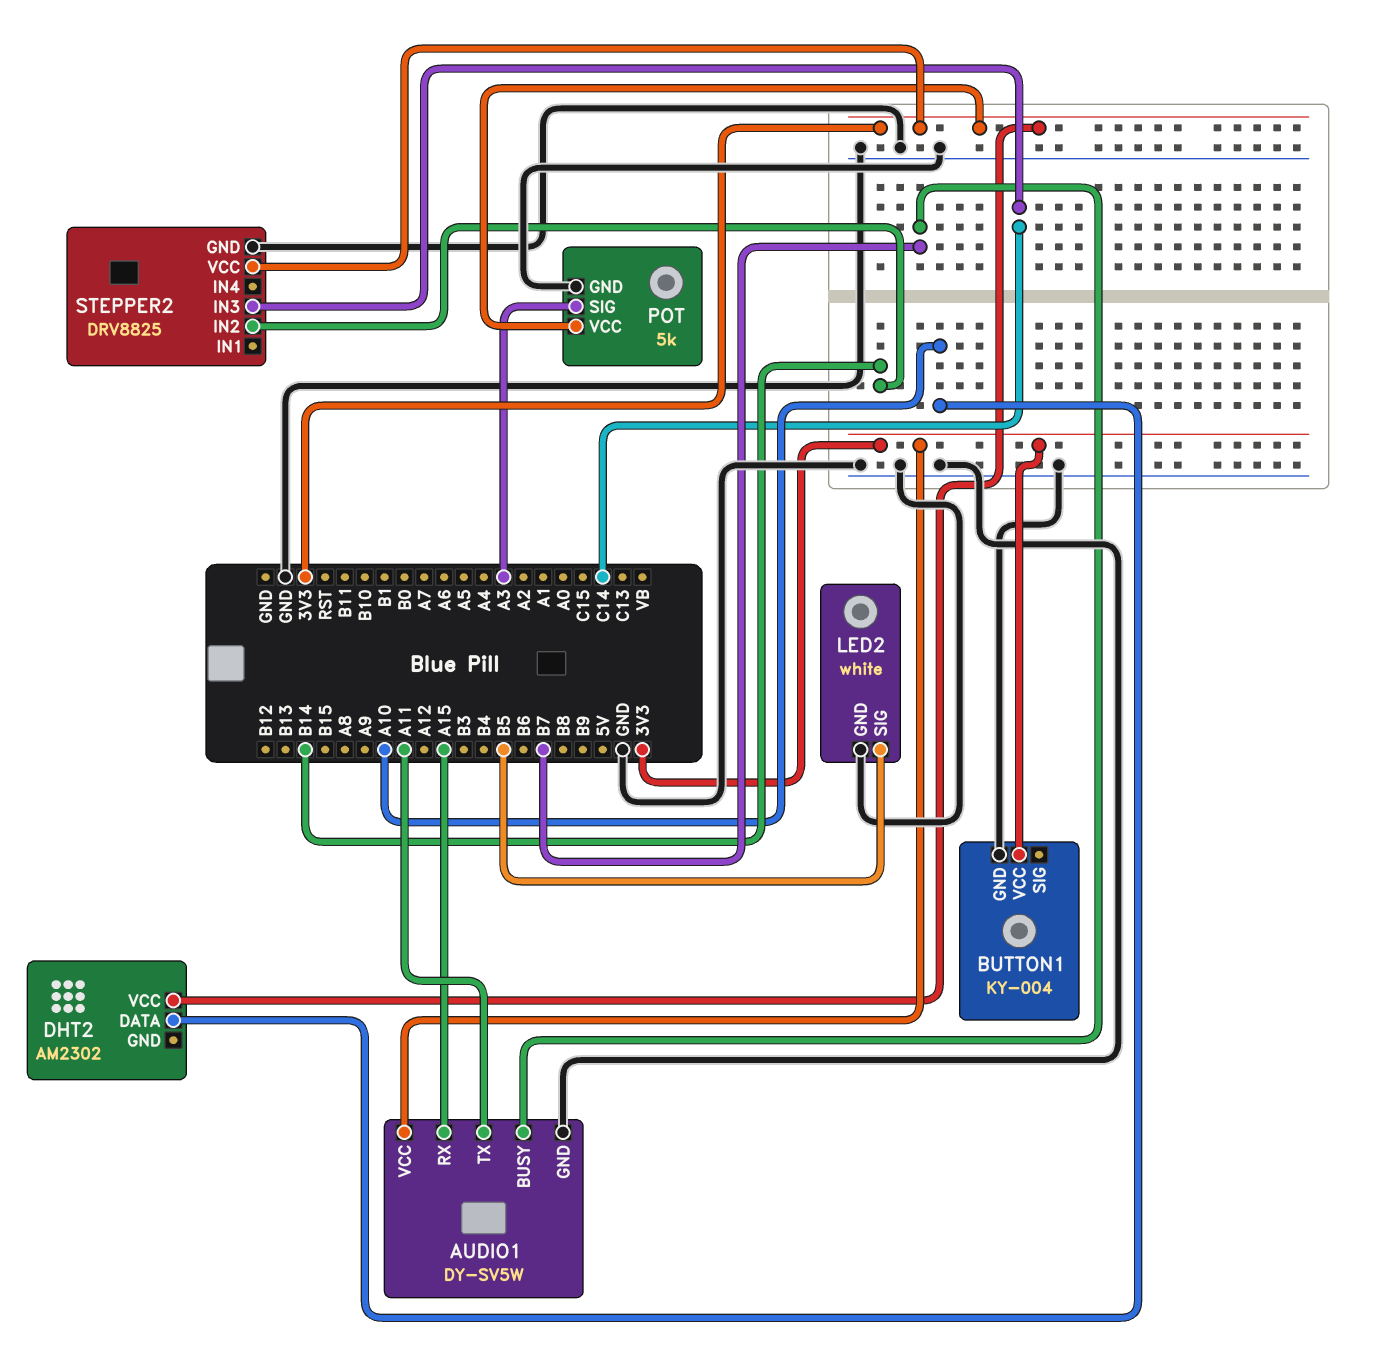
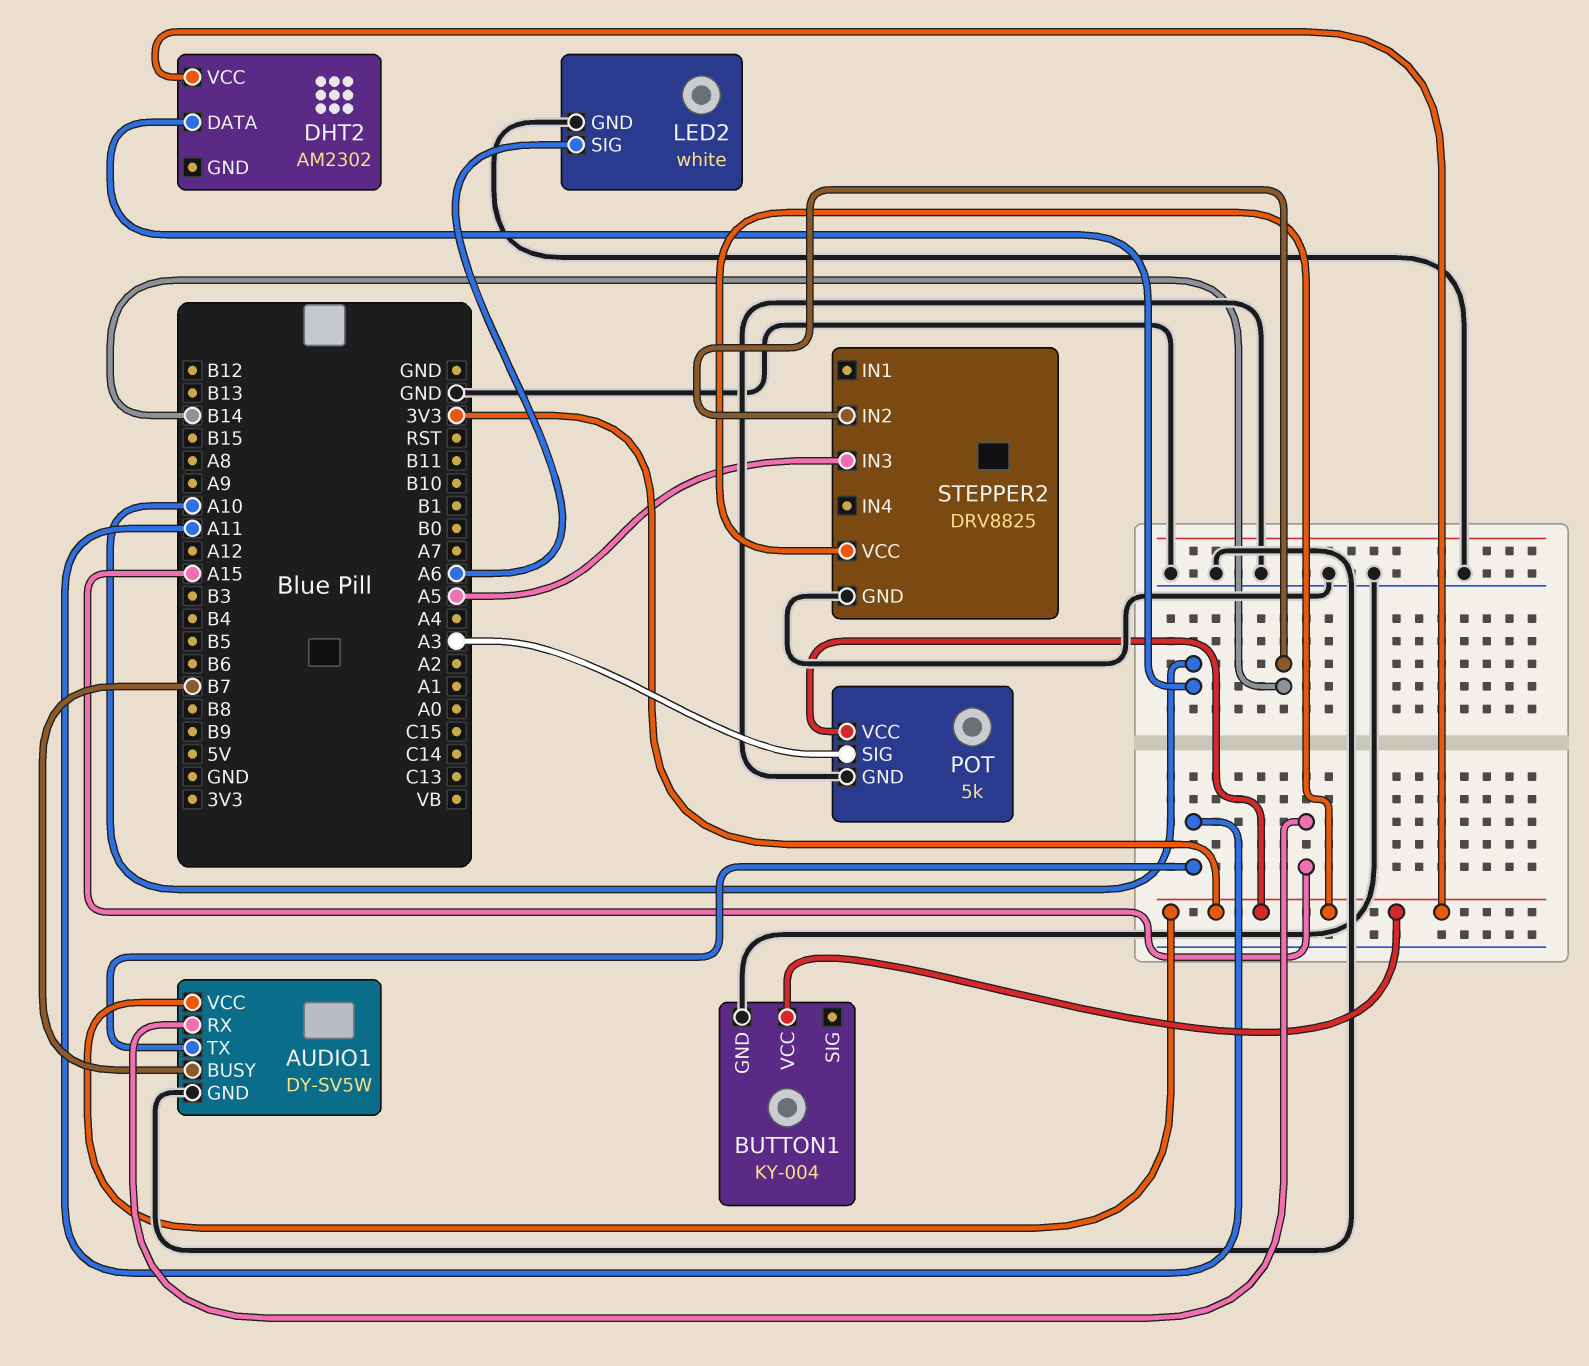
LED2 pin SIG: B5 -> A6
STEPPER2 pin IN3: C14 -> A5

